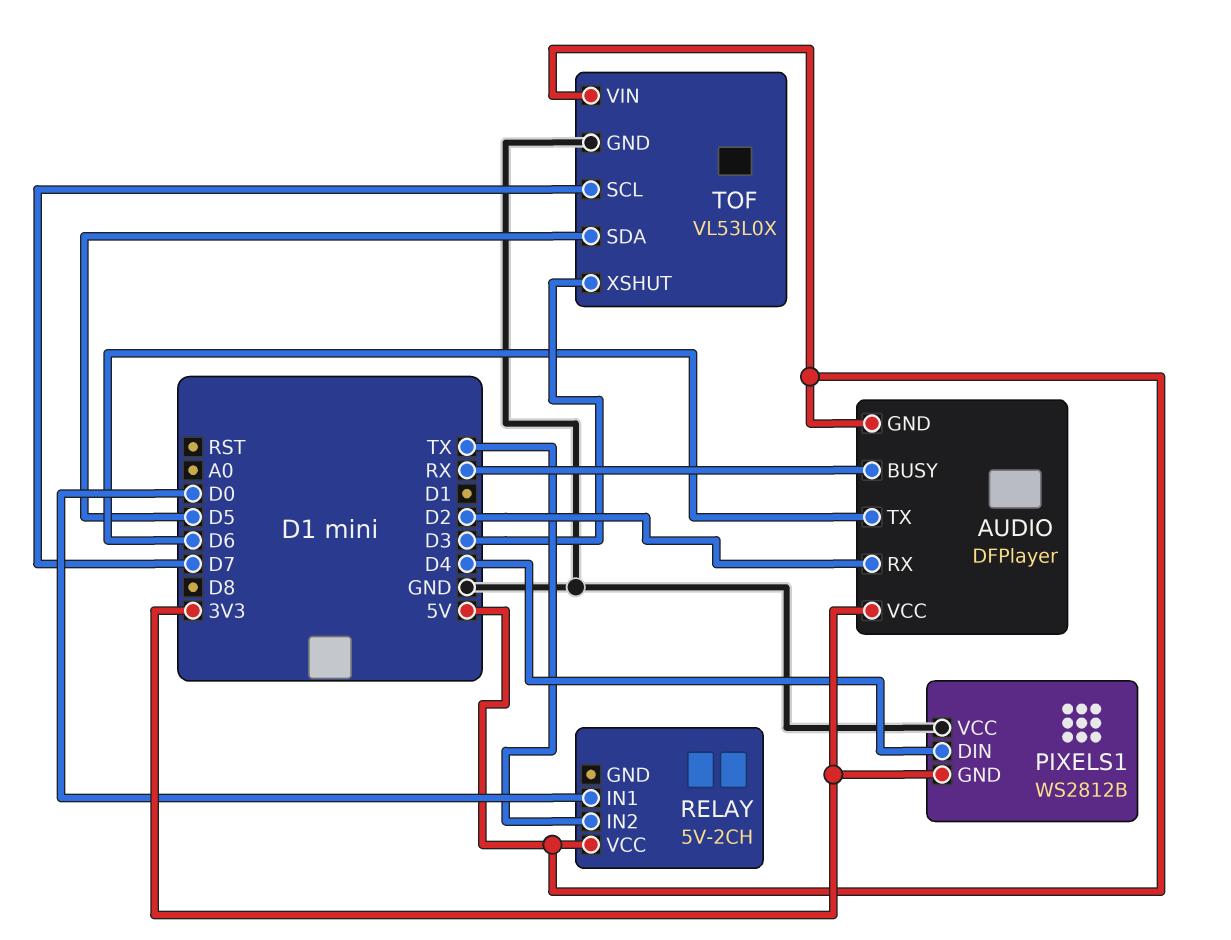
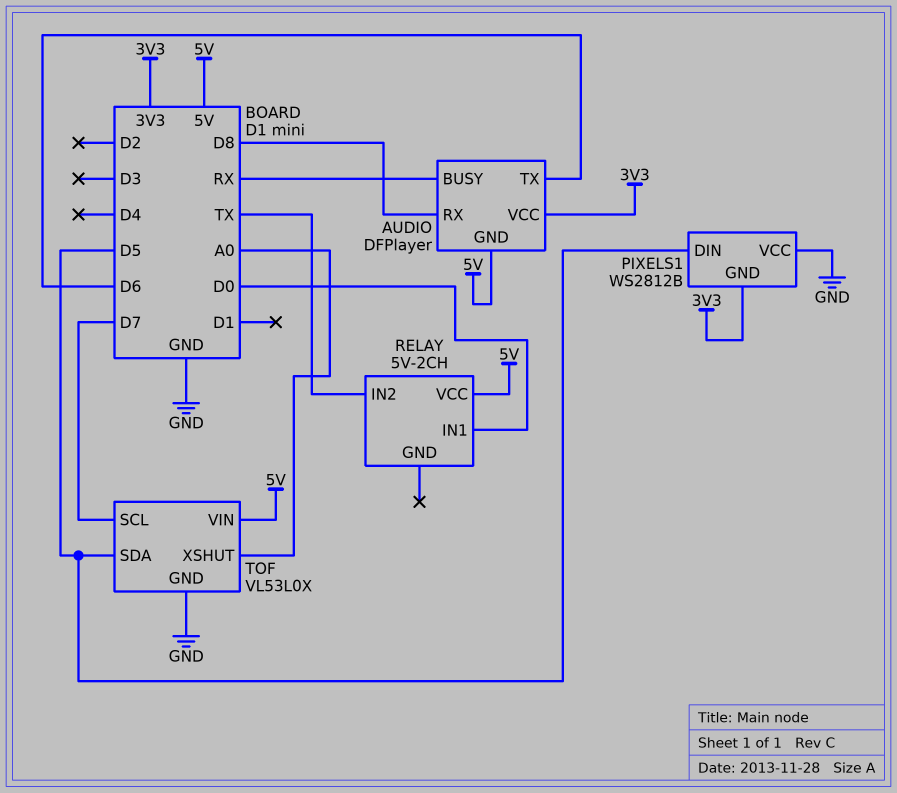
AUDIO pin RX: D2 -> D8
PIXELS1 pin DIN: D4 -> D5
TOF pin XSHUT: D3 -> A0

